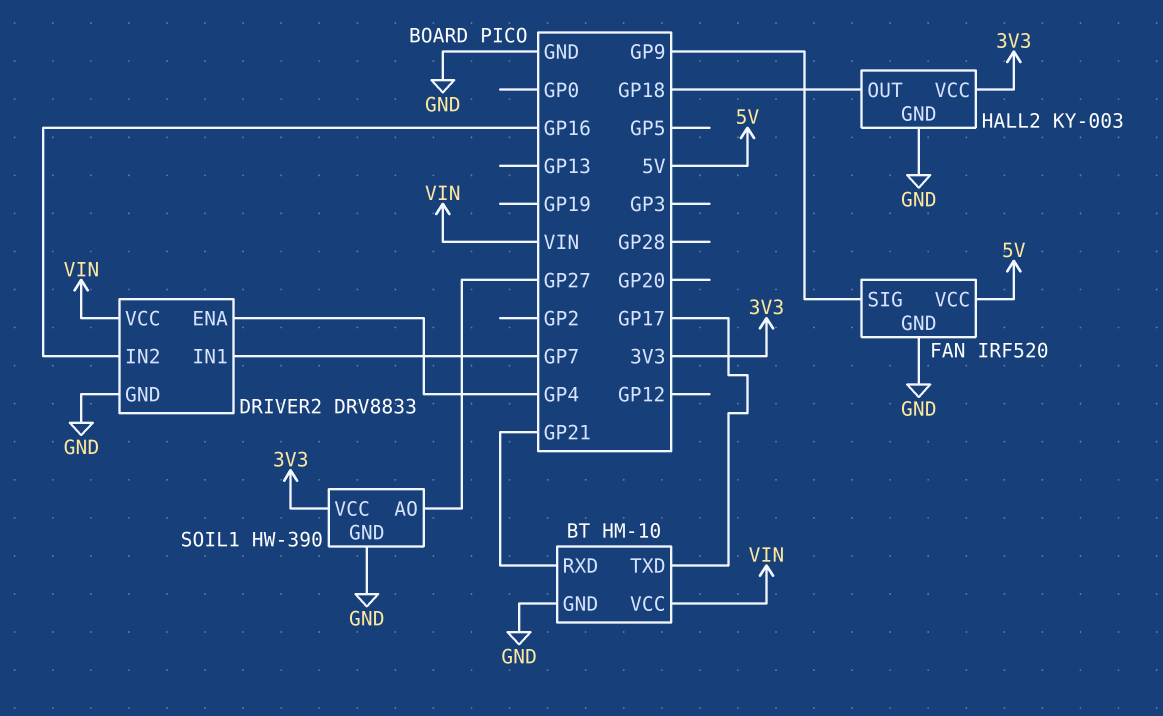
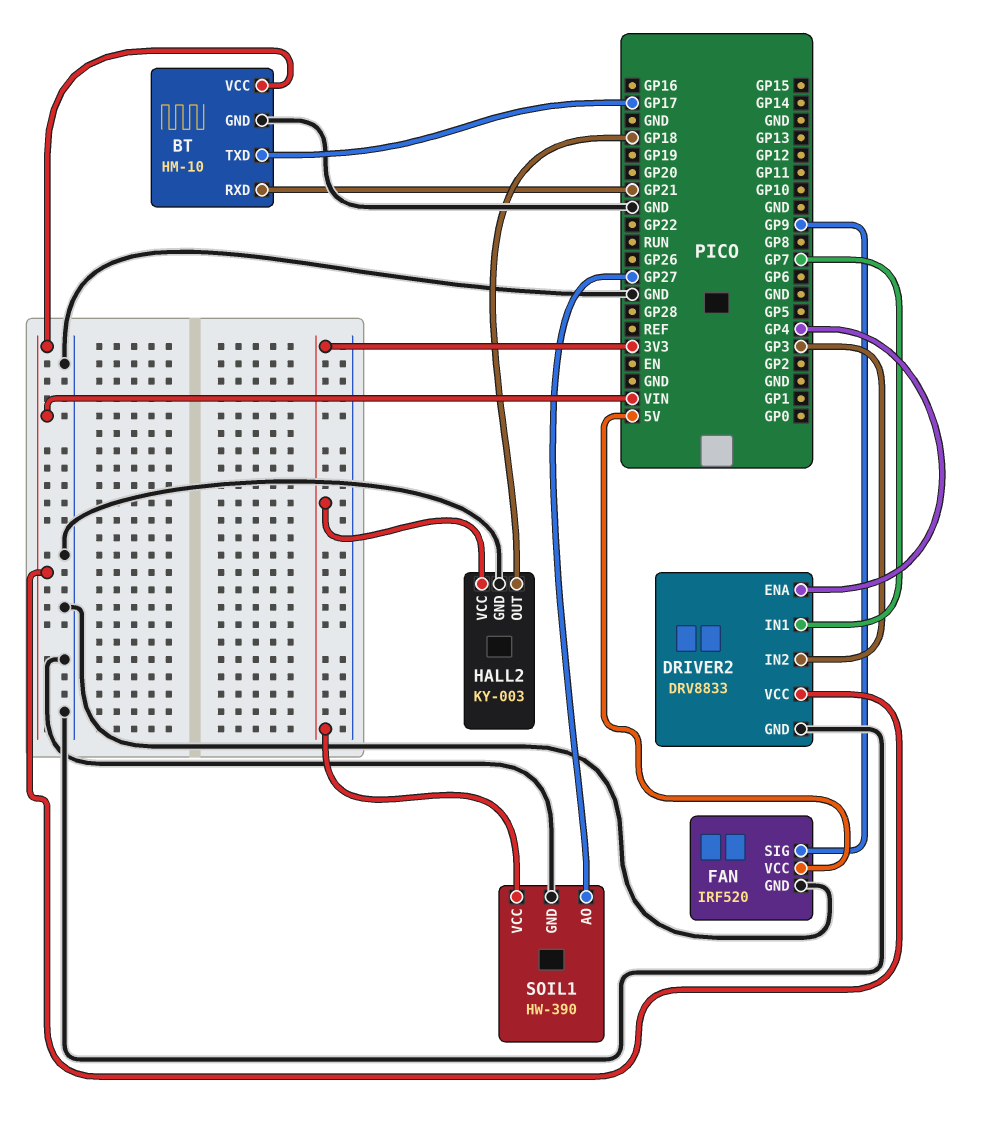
DRIVER2 pin IN2: GP16 -> GP3

